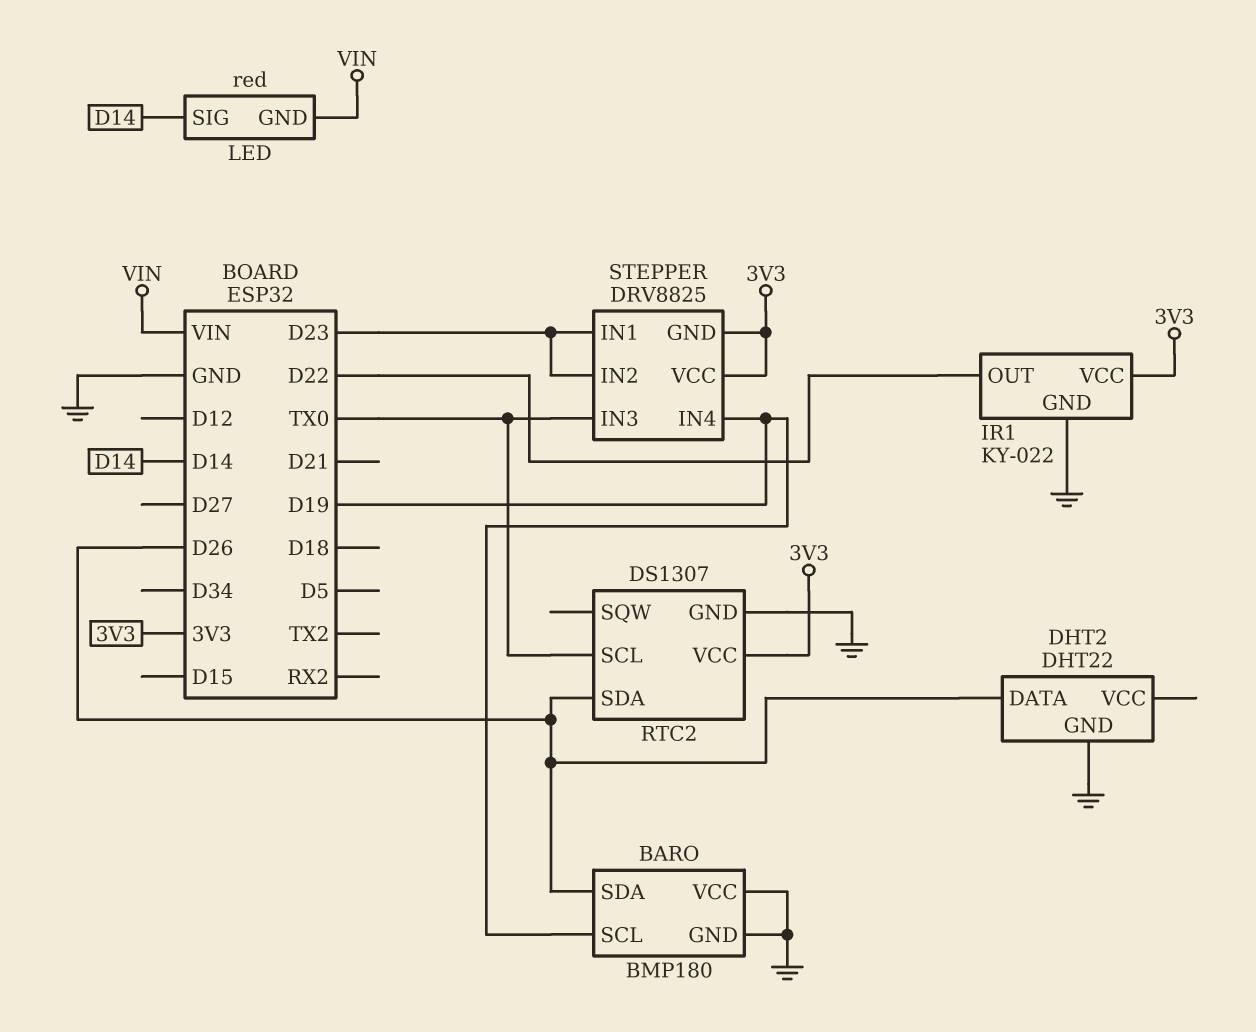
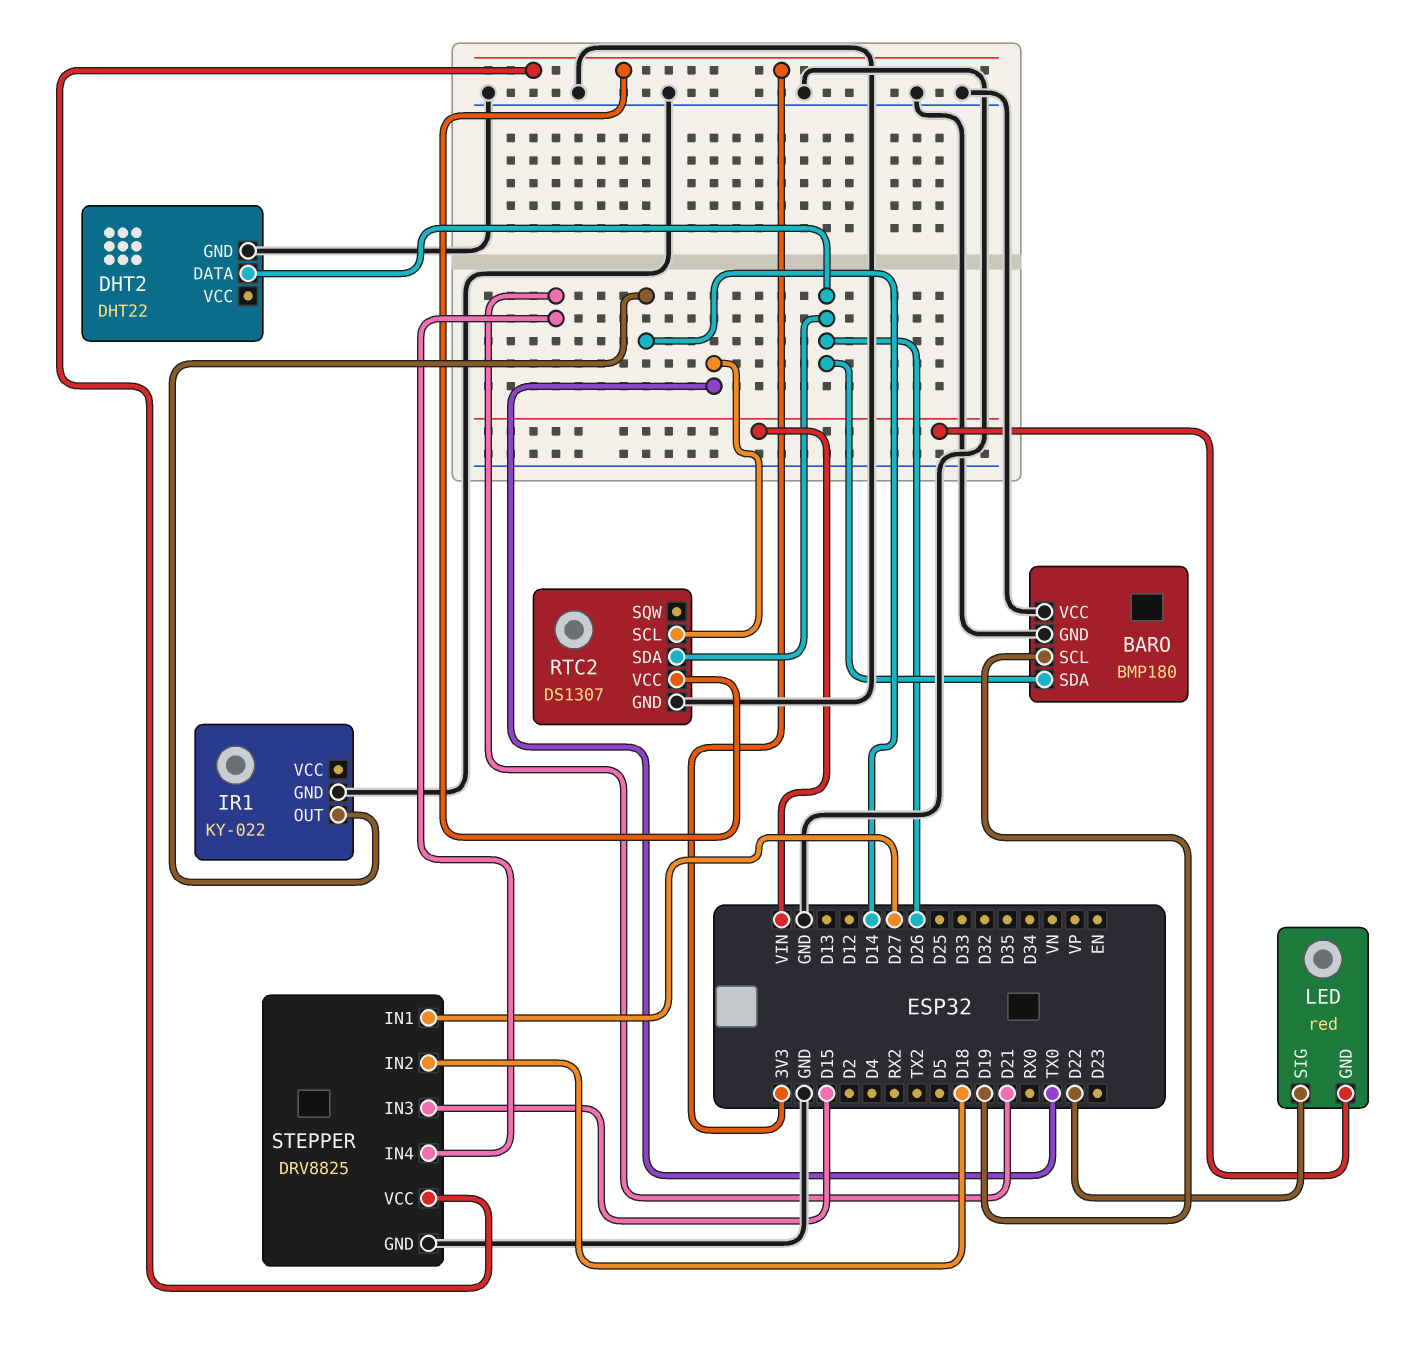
IR1 pin OUT: D22 -> D14
IR1 pin VCC: 3V3 -> none
LED pin SIG: D14 -> D22
STEPPER pin GND: 3V3 -> GND
STEPPER pin IN1: D23 -> D27
STEPPER pin IN2: D23 -> D18
STEPPER pin IN3: TX0 -> D15
STEPPER pin IN4: D19 -> D21

